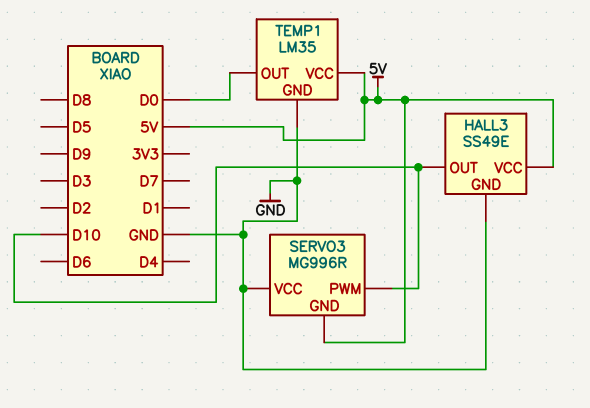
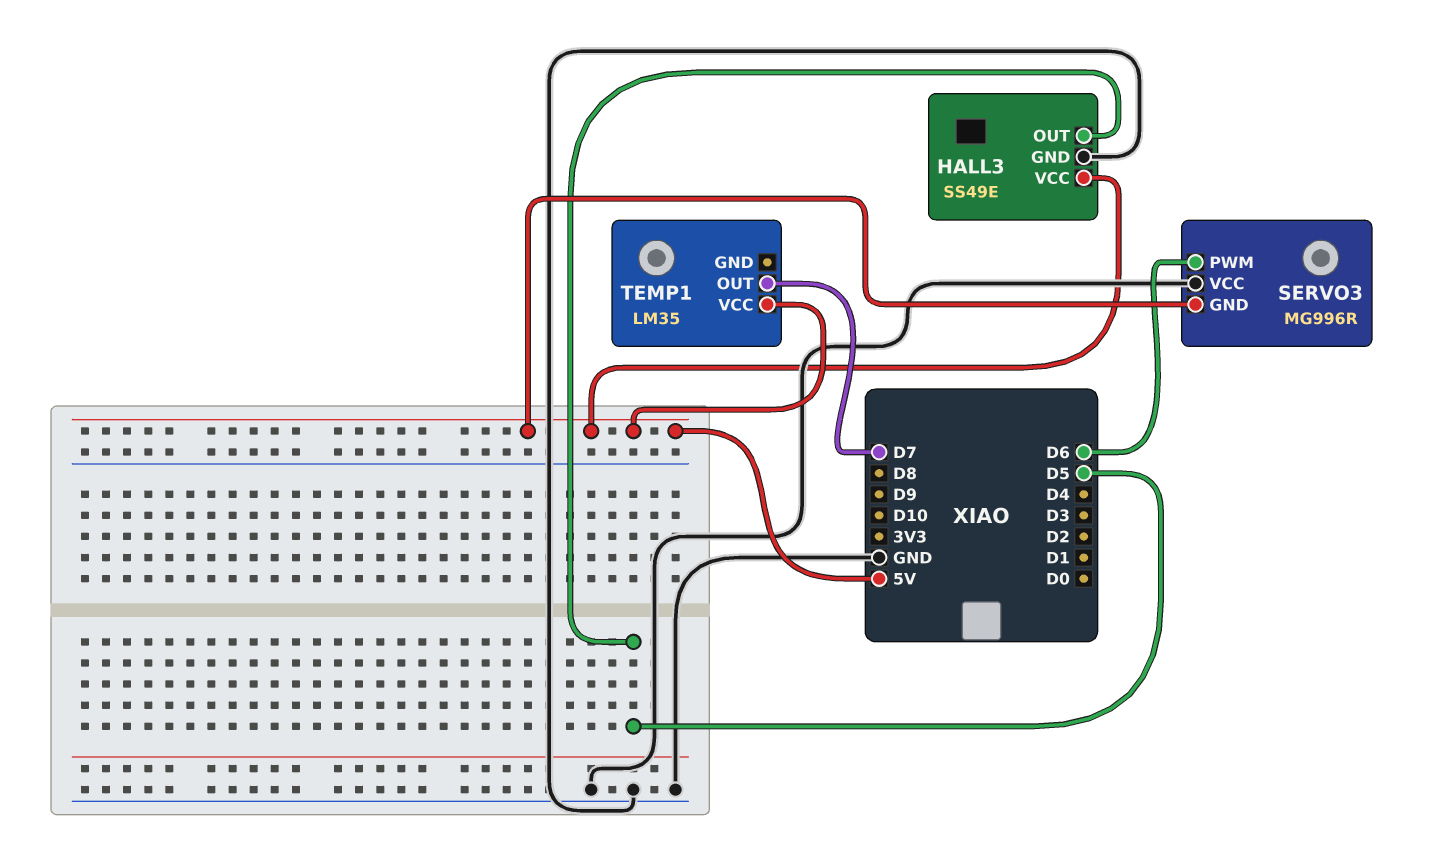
HALL3 pin OUT: D10 -> D5
SERVO3 pin PWM: D10 -> D6
TEMP1 pin GND: GND -> none
TEMP1 pin OUT: D0 -> D7

